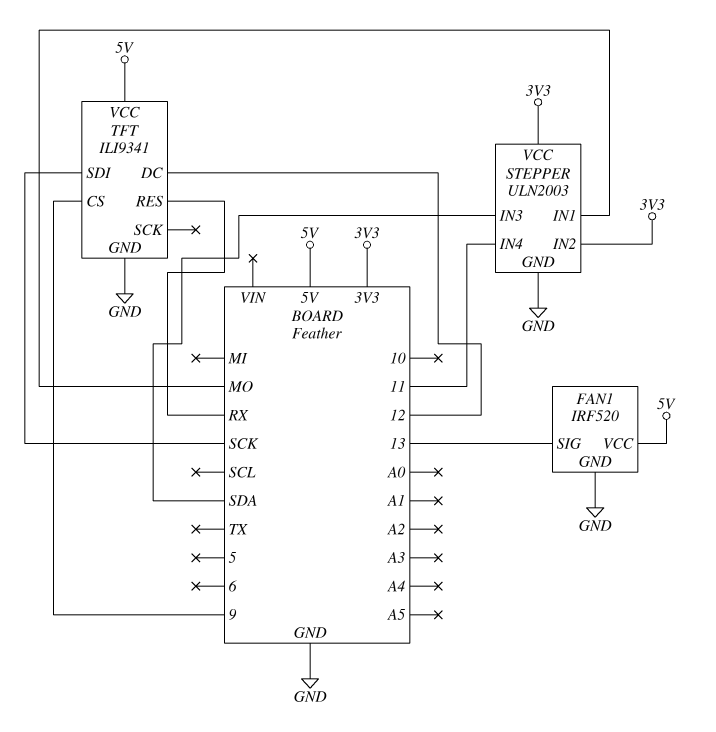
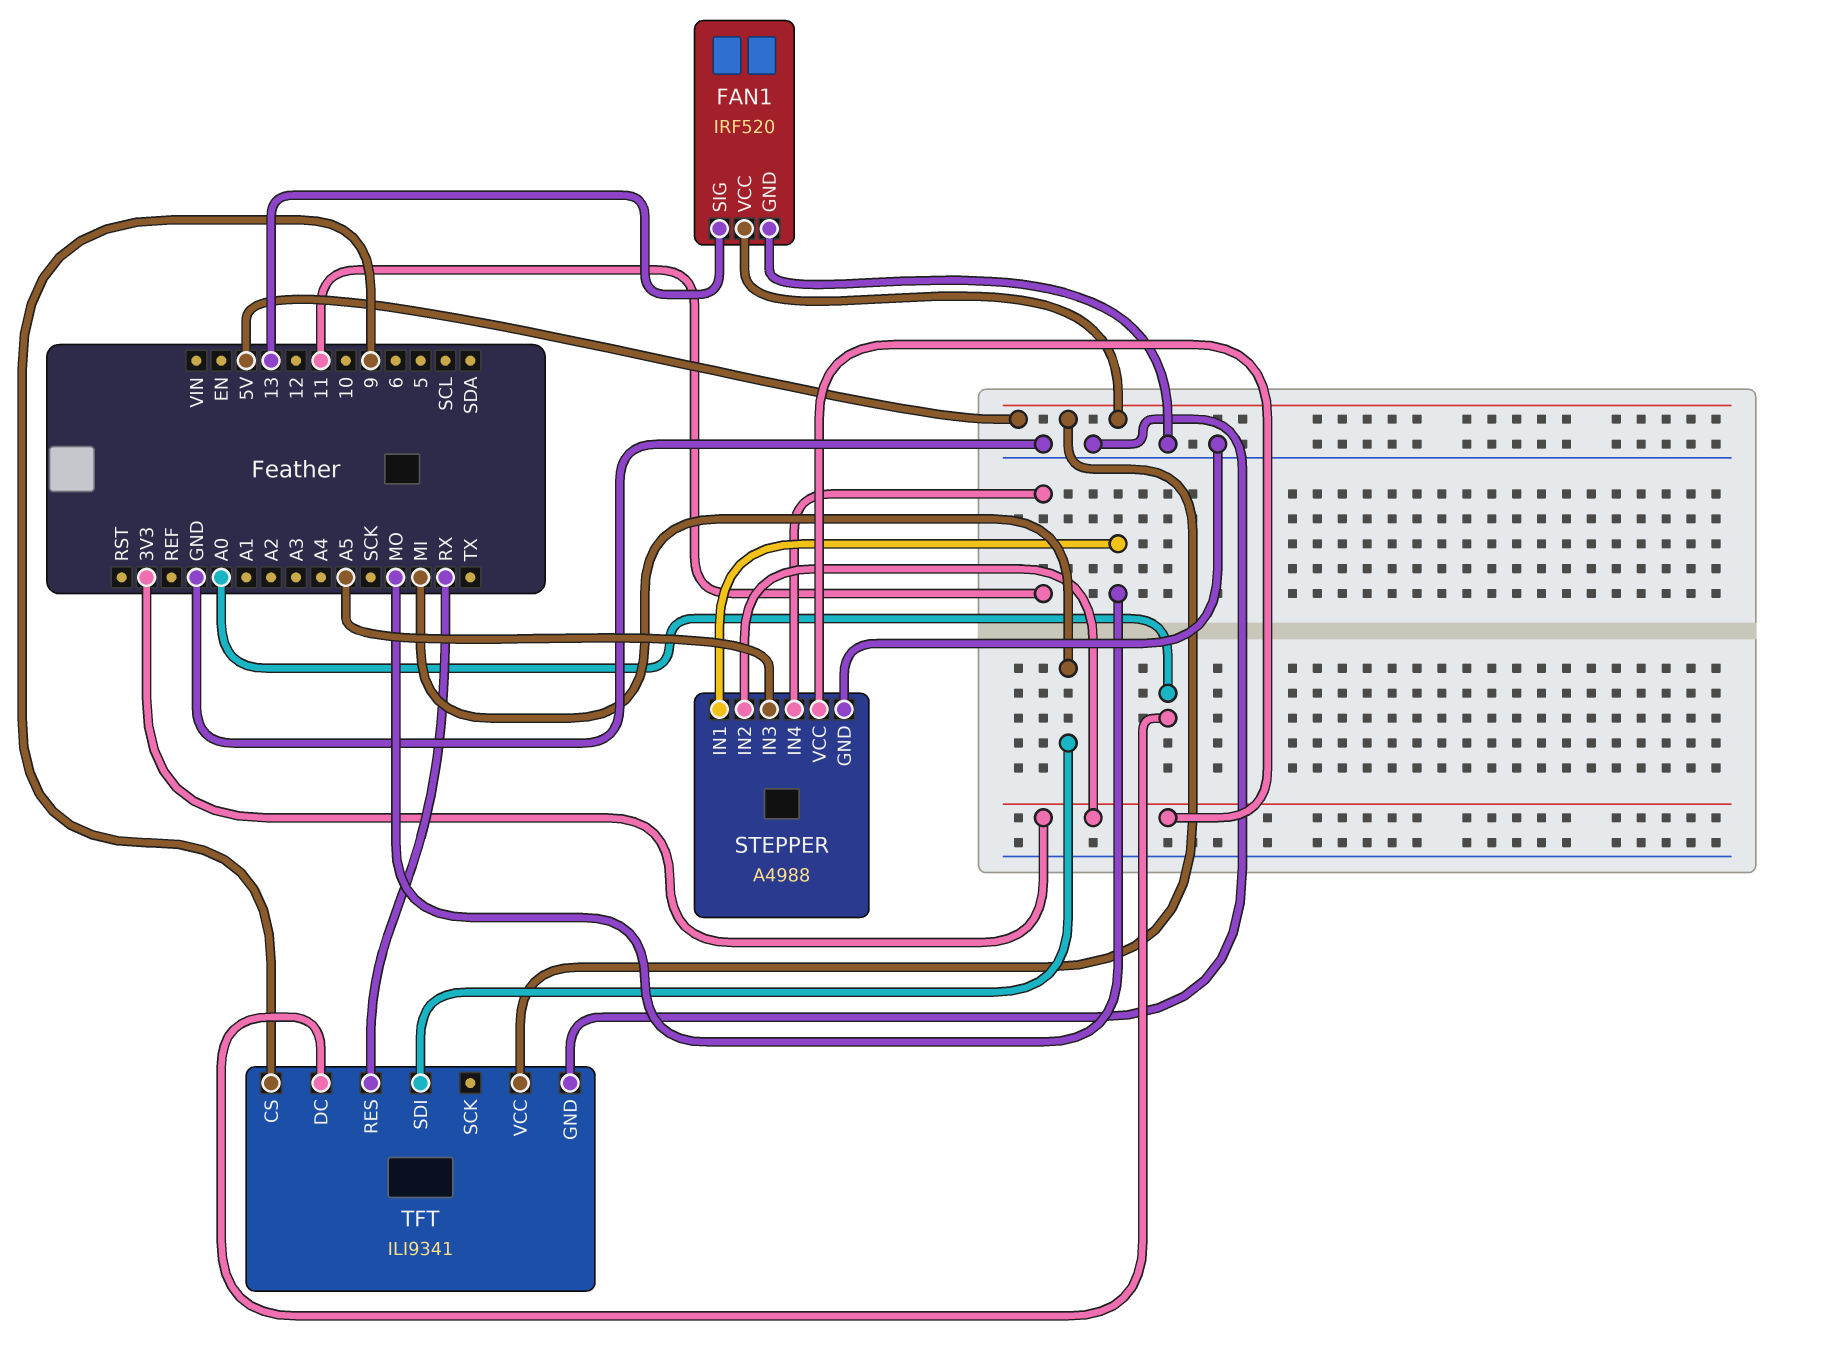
STEPPER: ULN2003 -> A4988
STEPPER pin IN3: SDA -> A5
TFT pin DC: 12 -> A0
TFT pin SDI: SCK -> MI

